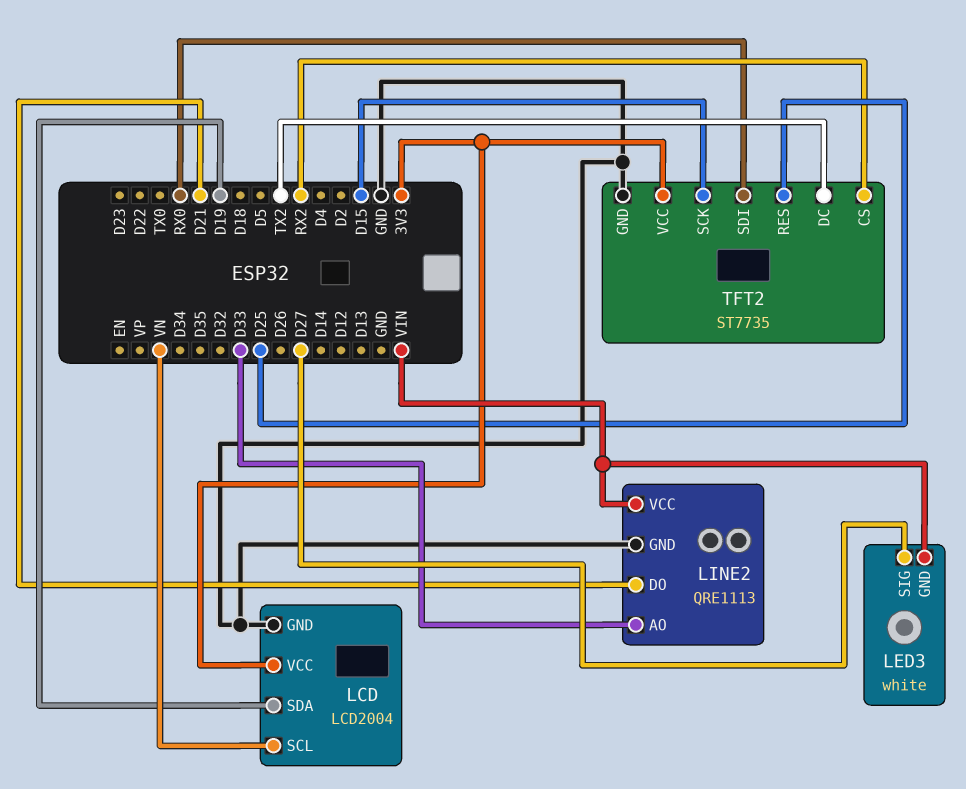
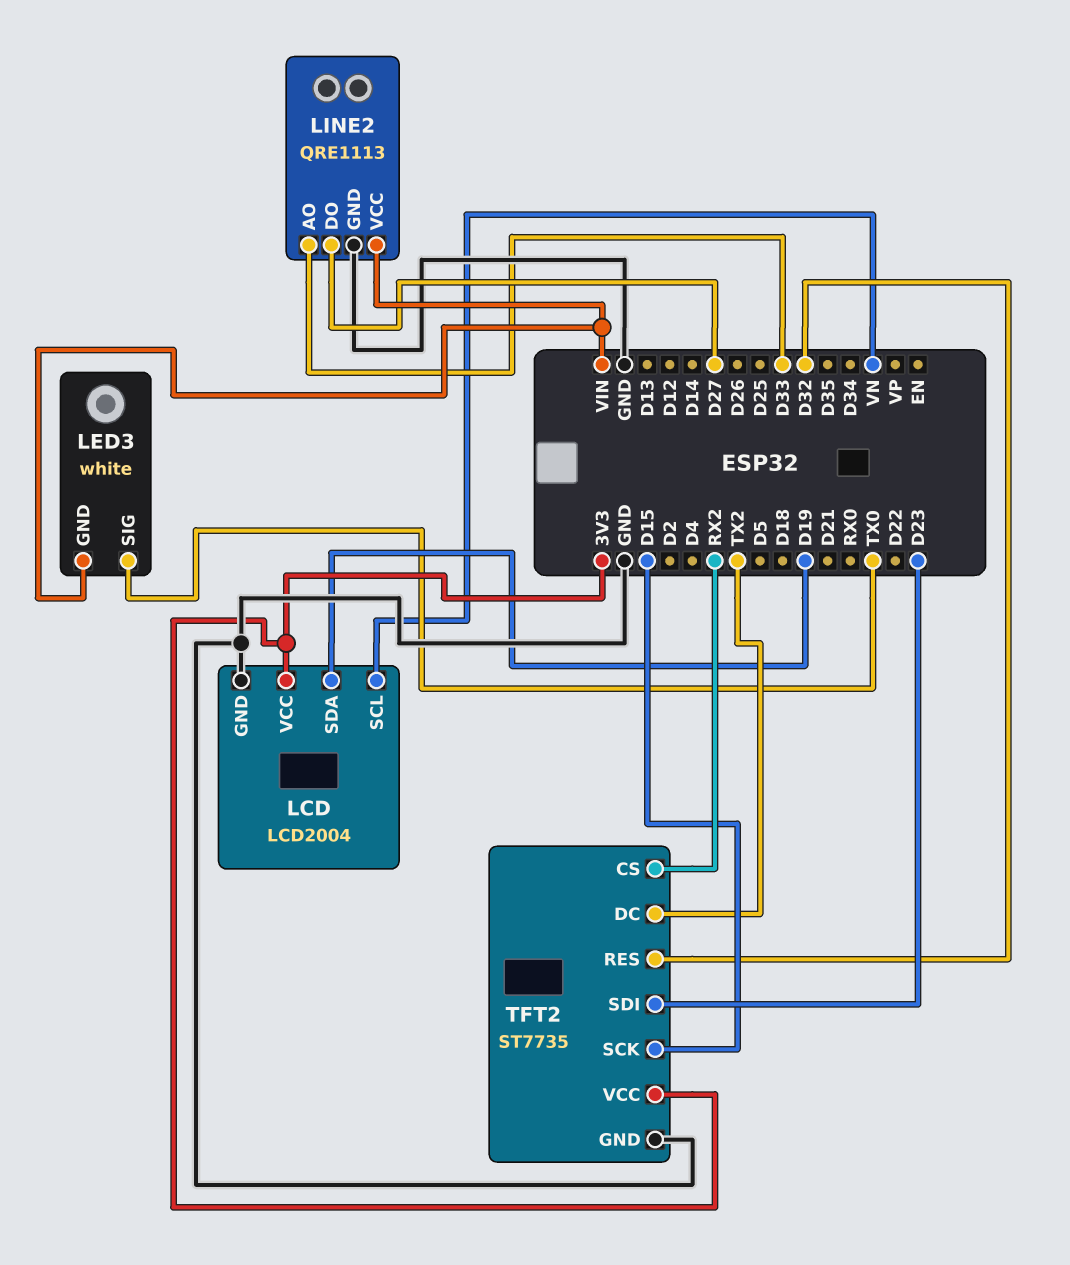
LED3 pin SIG: D27 -> TX0
LINE2 pin DO: D21 -> D27
TFT2 pin RES: D25 -> D32
TFT2 pin SDI: RX0 -> D23

